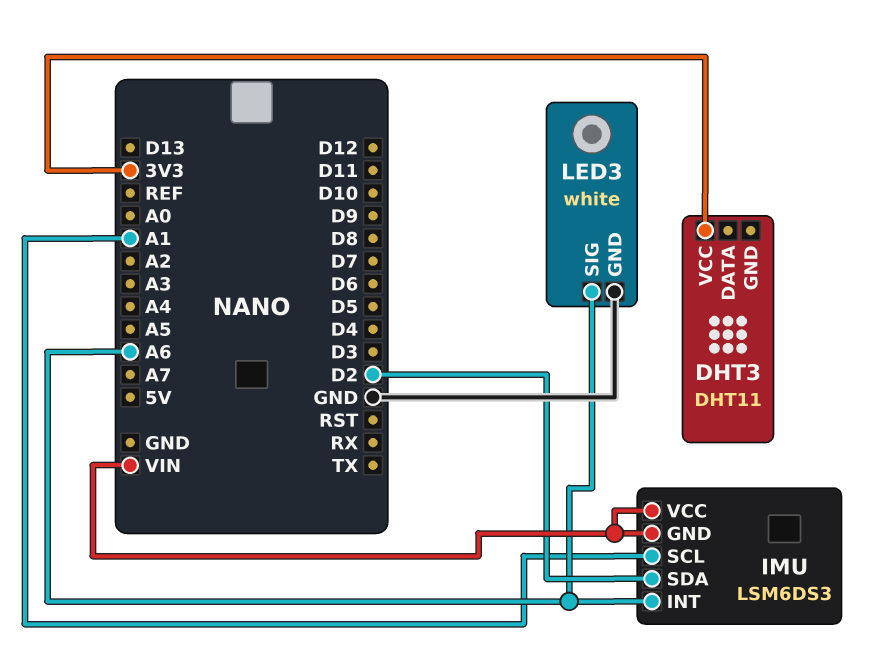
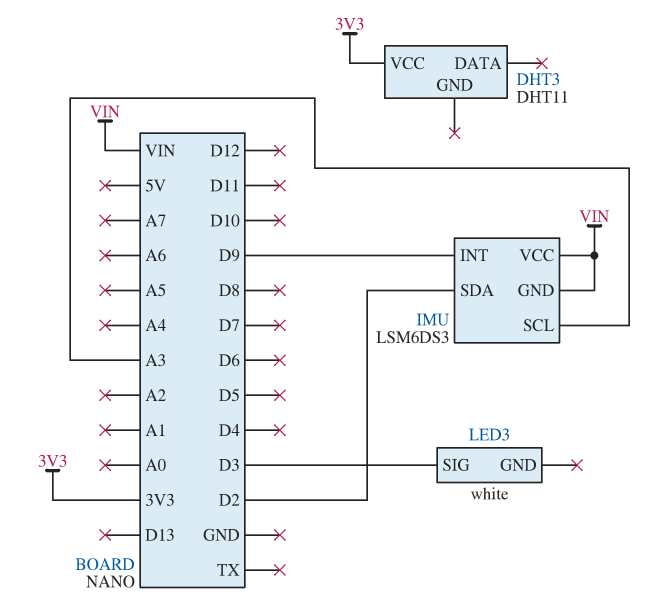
IMU pin INT: A6 -> D9
IMU pin SCL: A1 -> A3
LED3 pin GND: GND -> none
LED3 pin SIG: A6 -> D3

